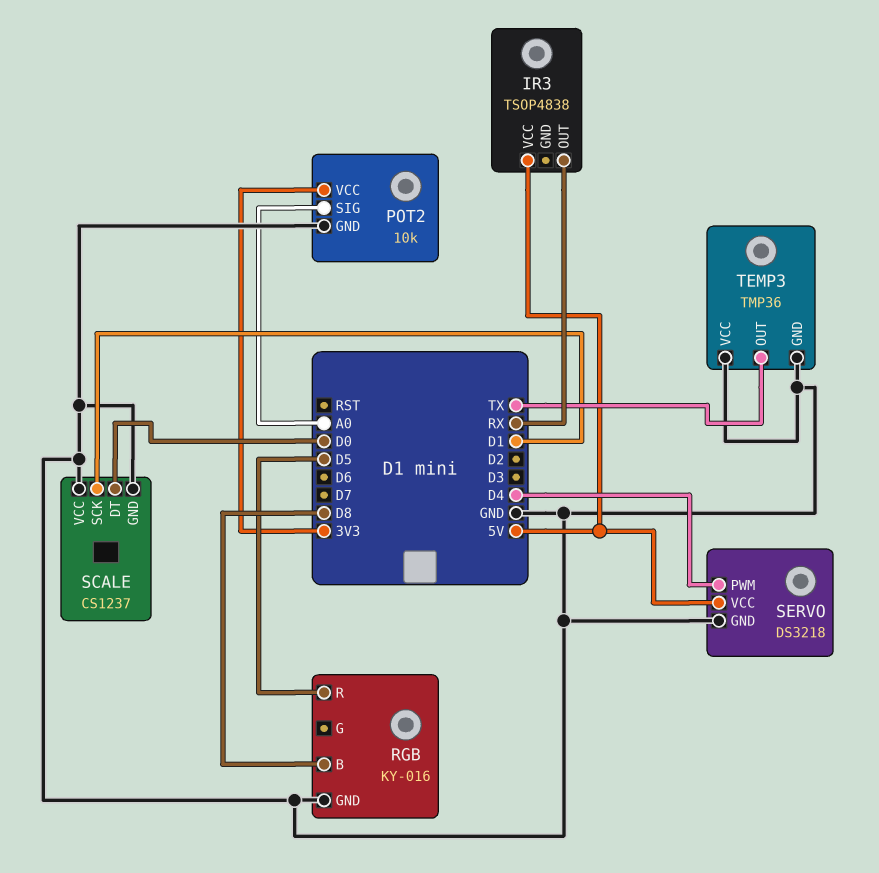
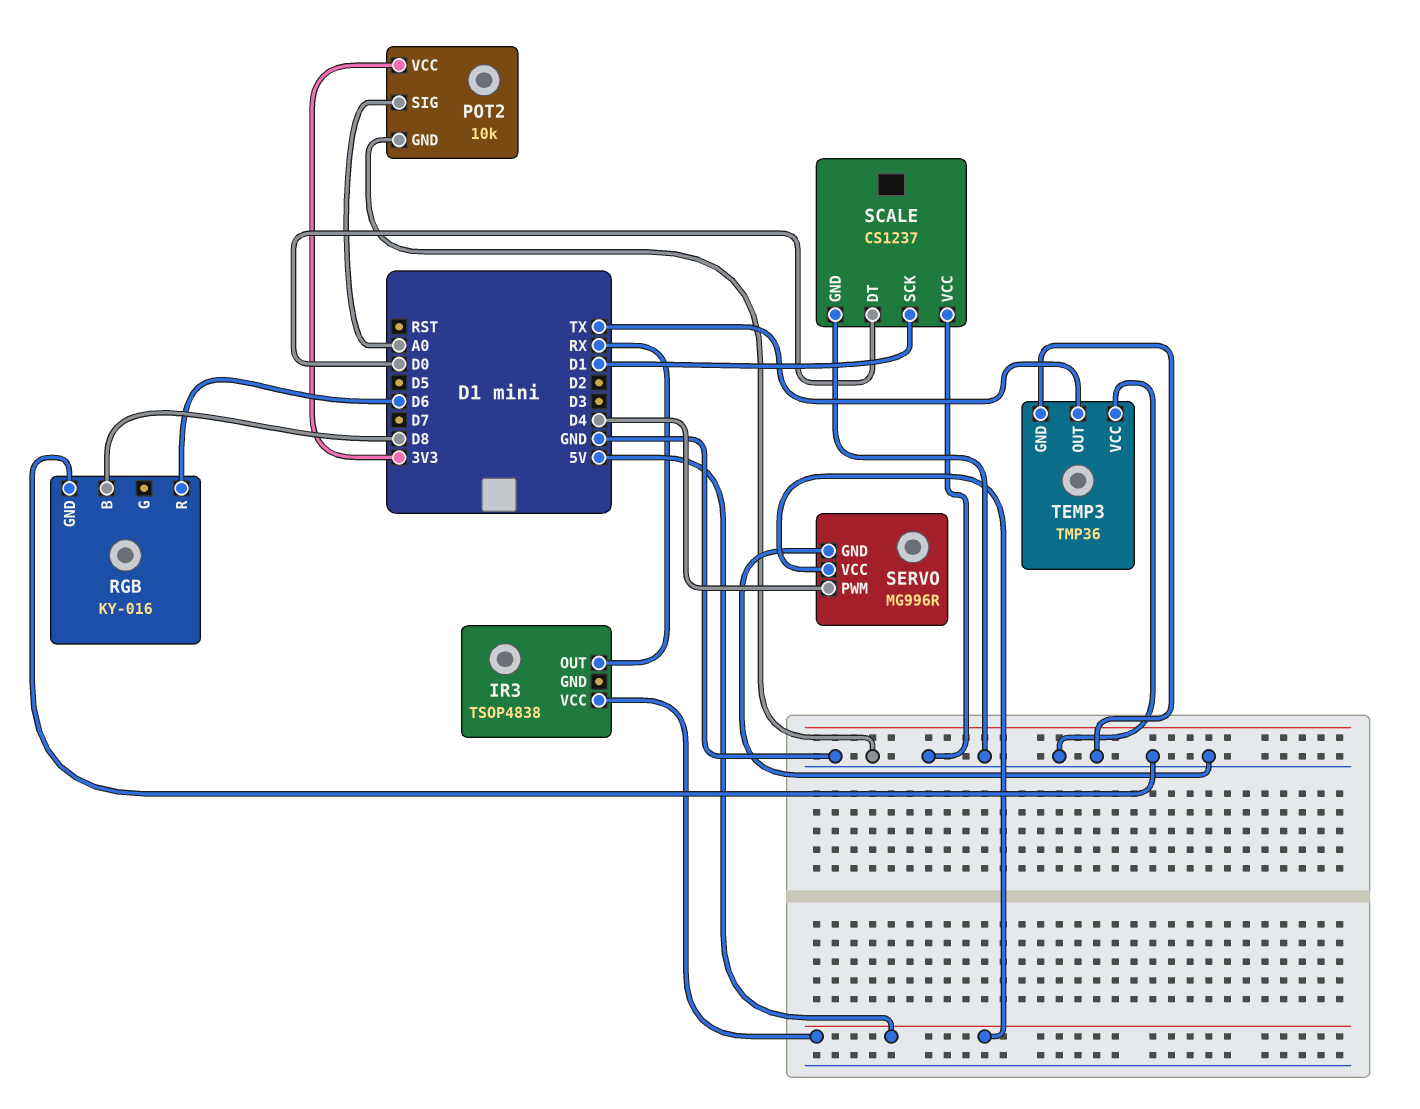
RGB pin R: D5 -> D6
SERVO: DS3218 -> MG996R

